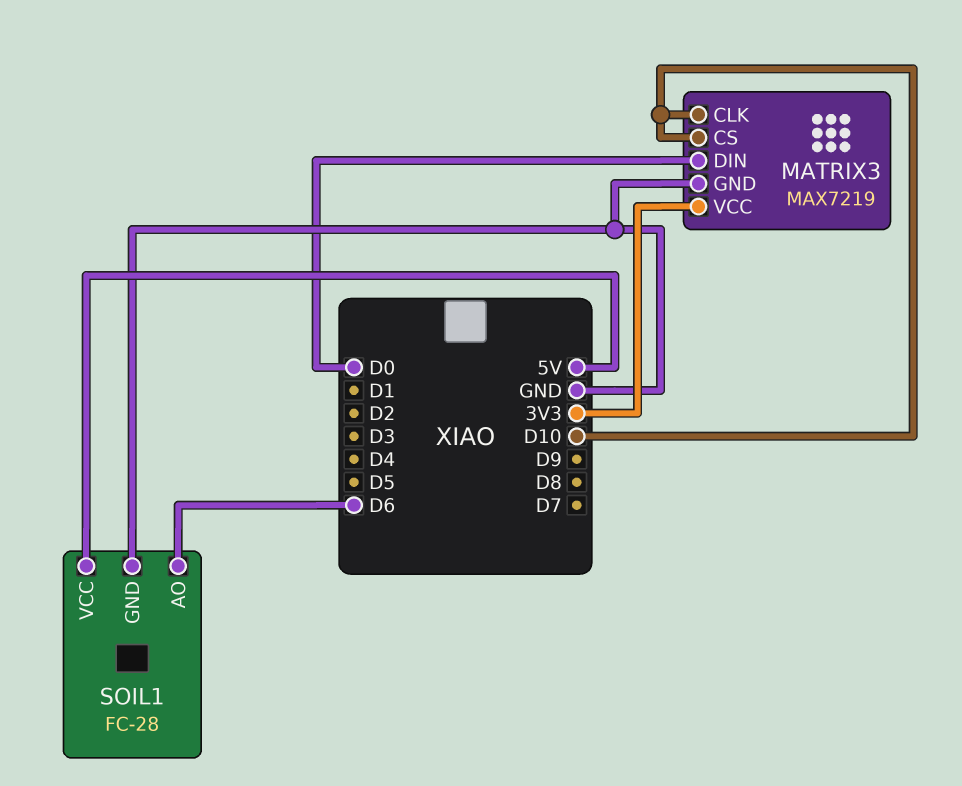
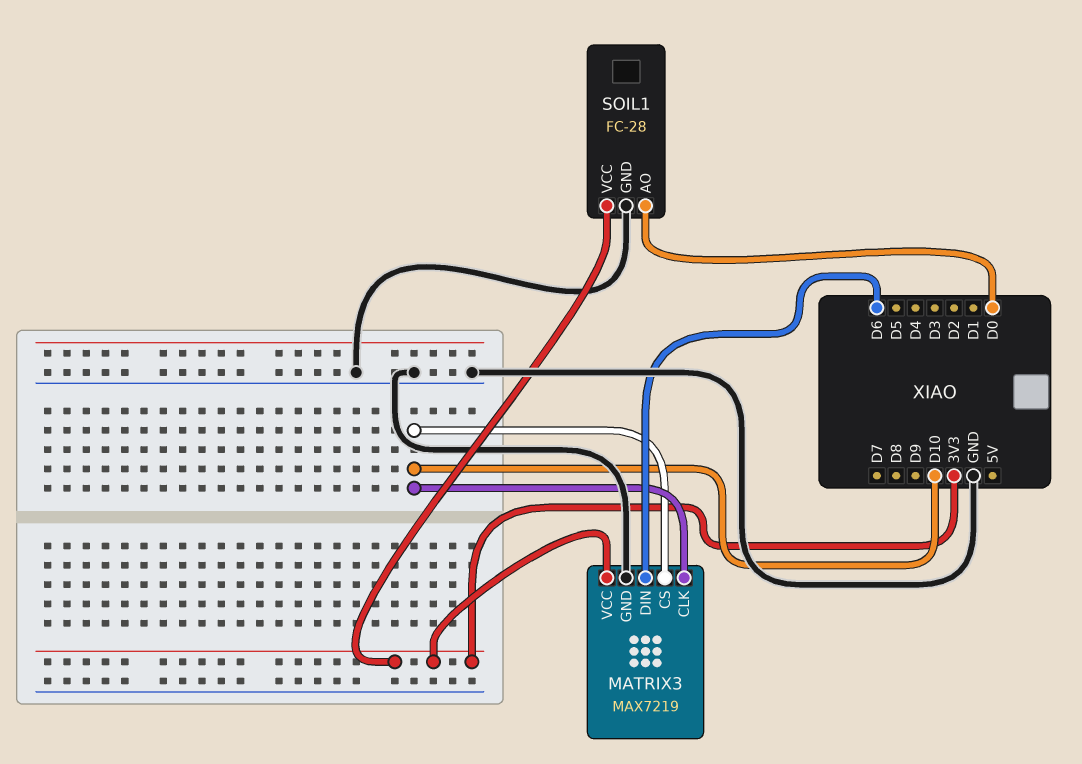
MATRIX3 pin DIN: D0 -> D6
SOIL1 pin AO: D6 -> D0
SOIL1 pin VCC: 5V -> 3V3

